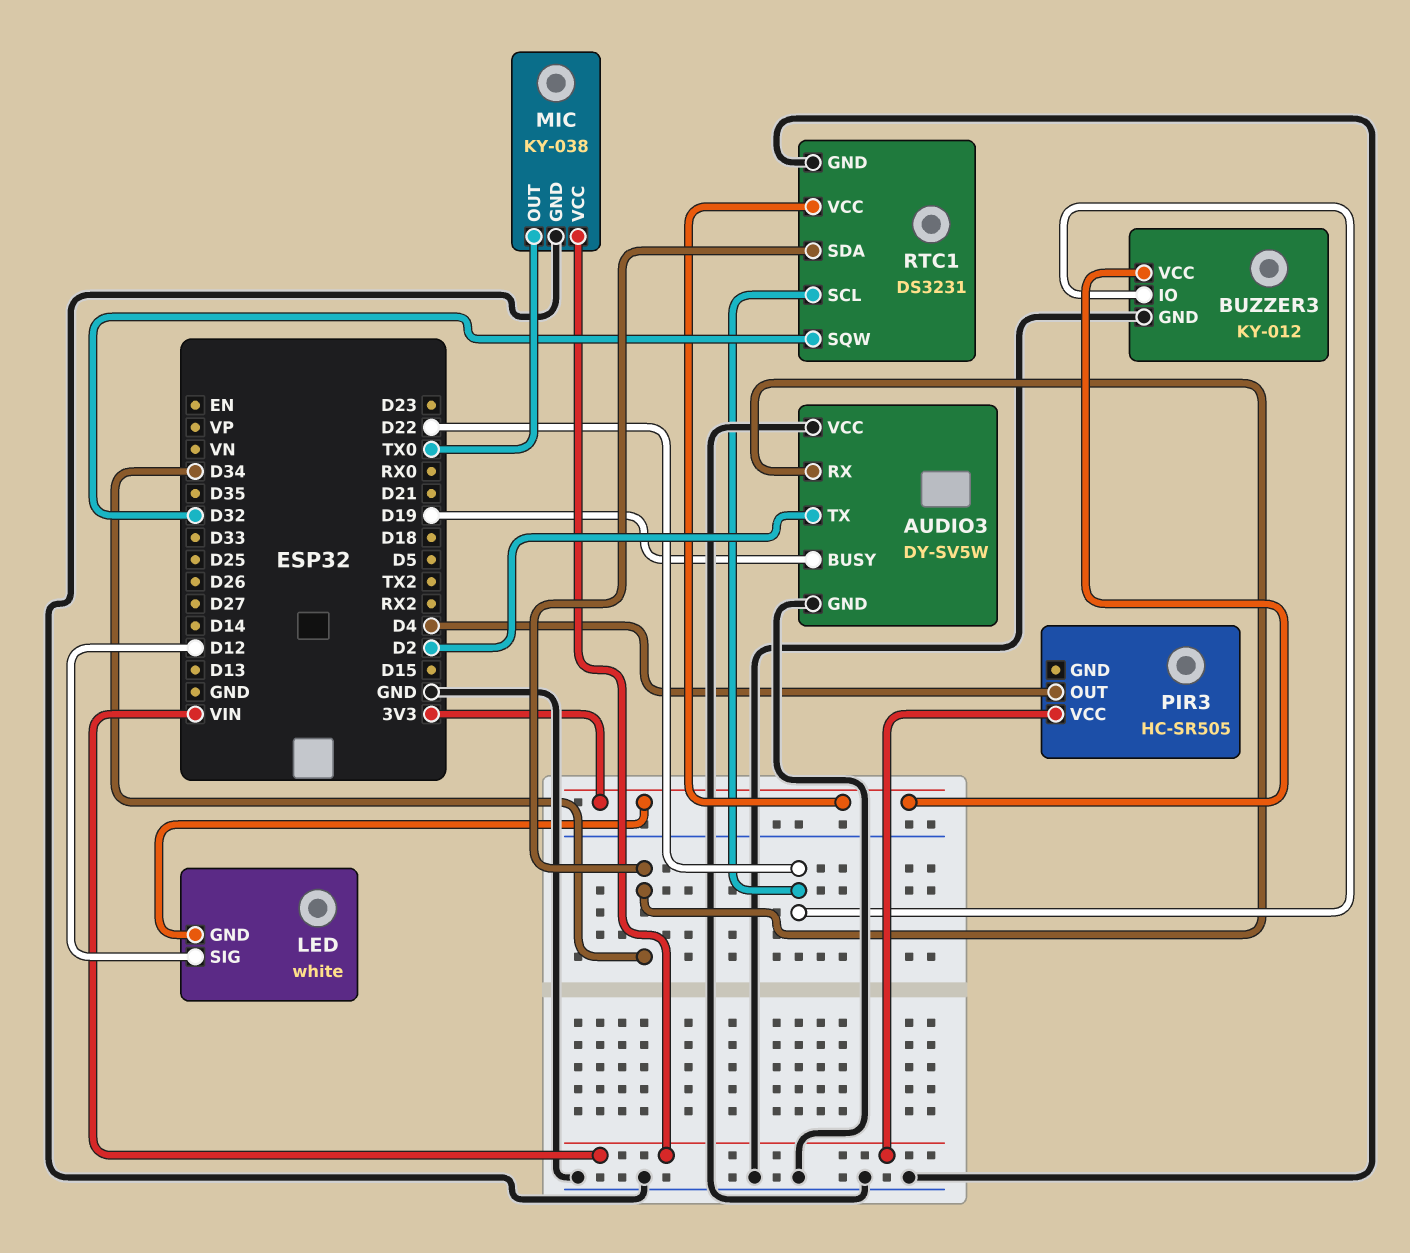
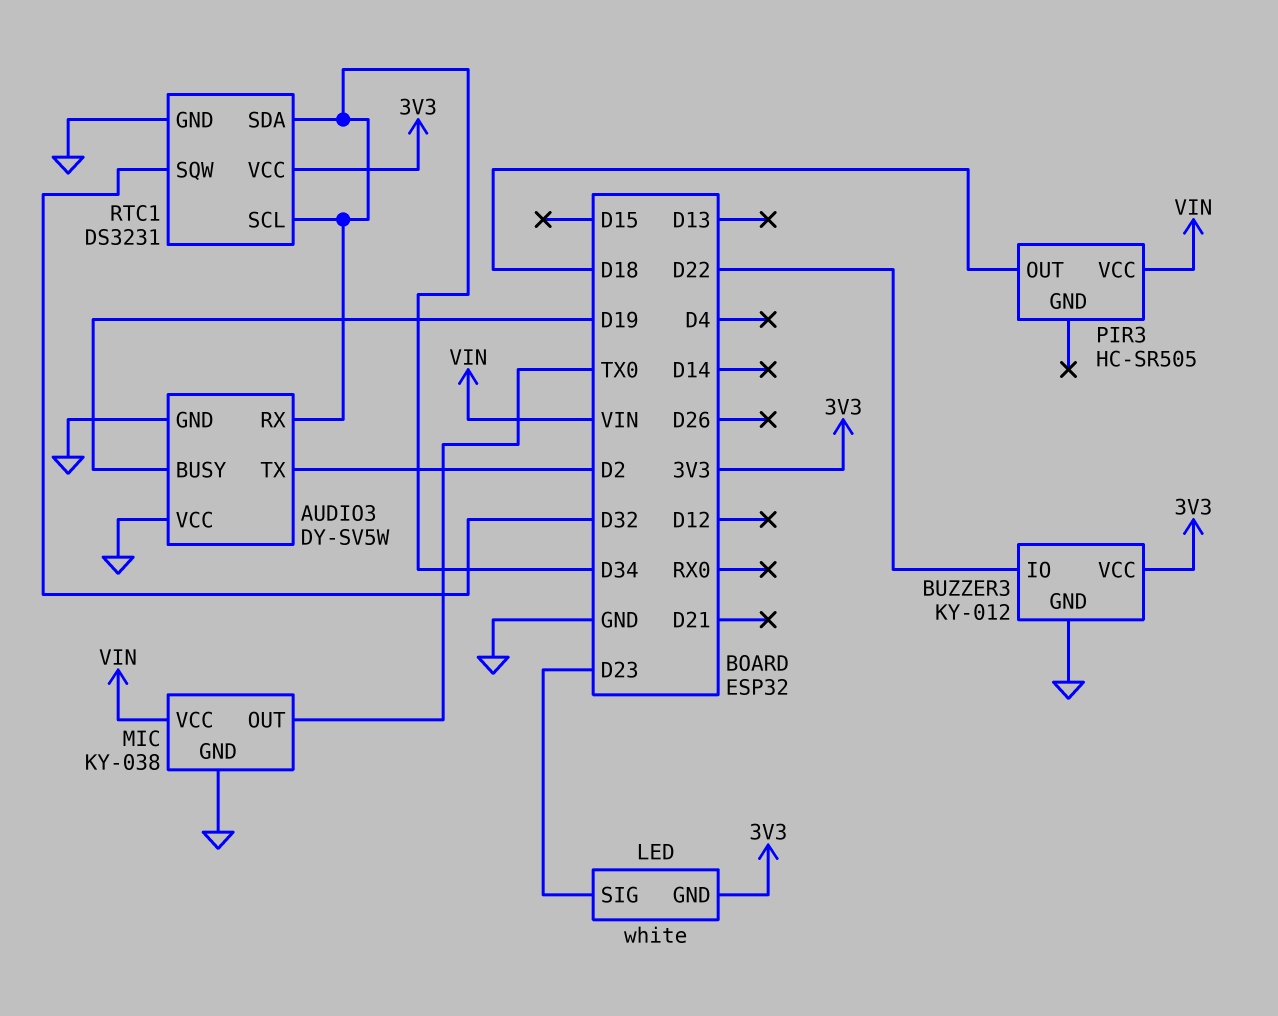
LED pin SIG: D12 -> D23
PIR3 pin OUT: D4 -> D18
RTC1 pin SCL: D22 -> D34

